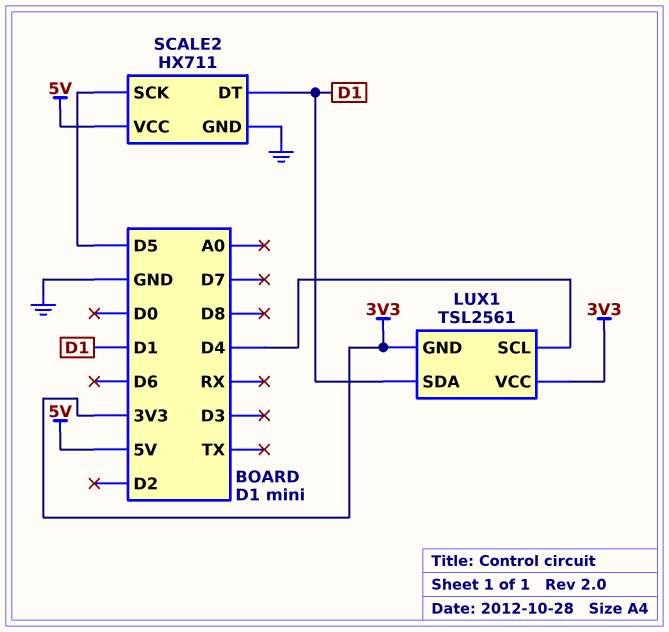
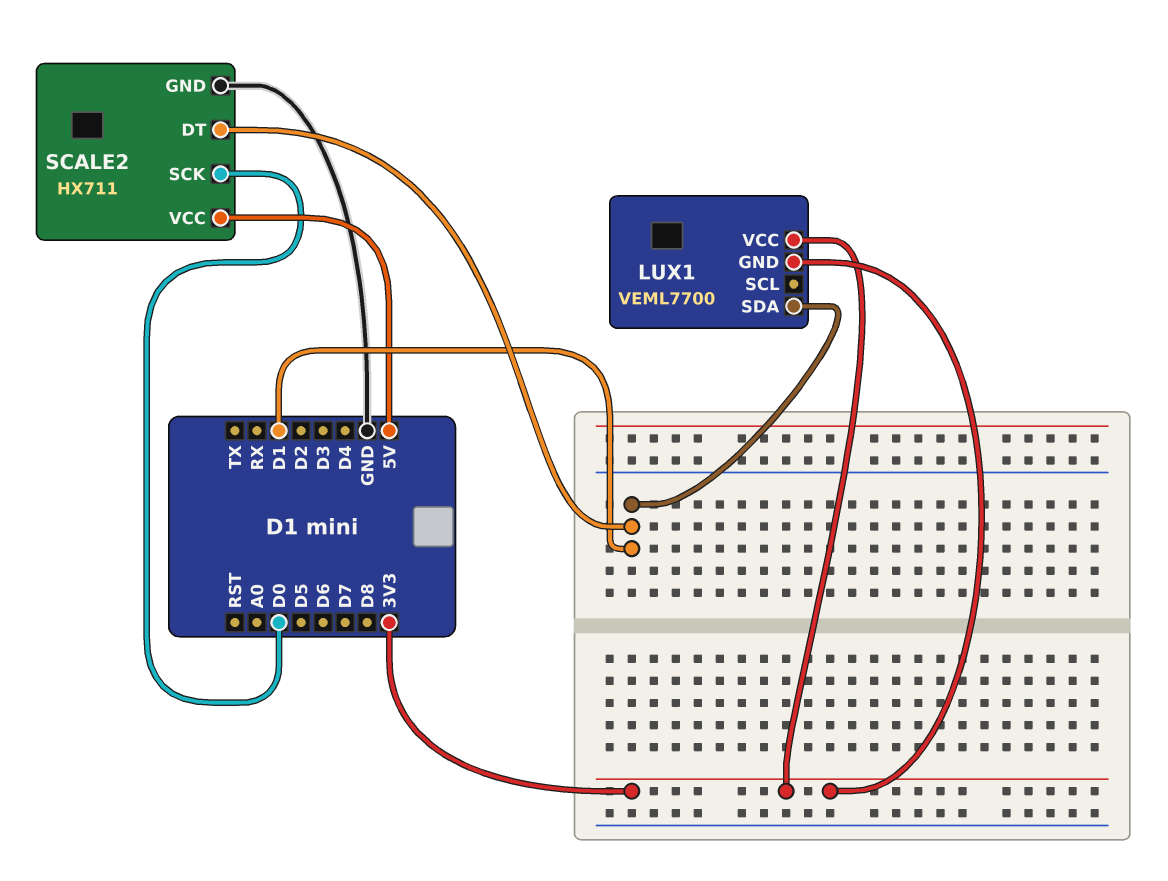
LUX1: TSL2561 -> VEML7700
LUX1 pin SCL: D4 -> none
SCALE2 pin SCK: D5 -> D0

